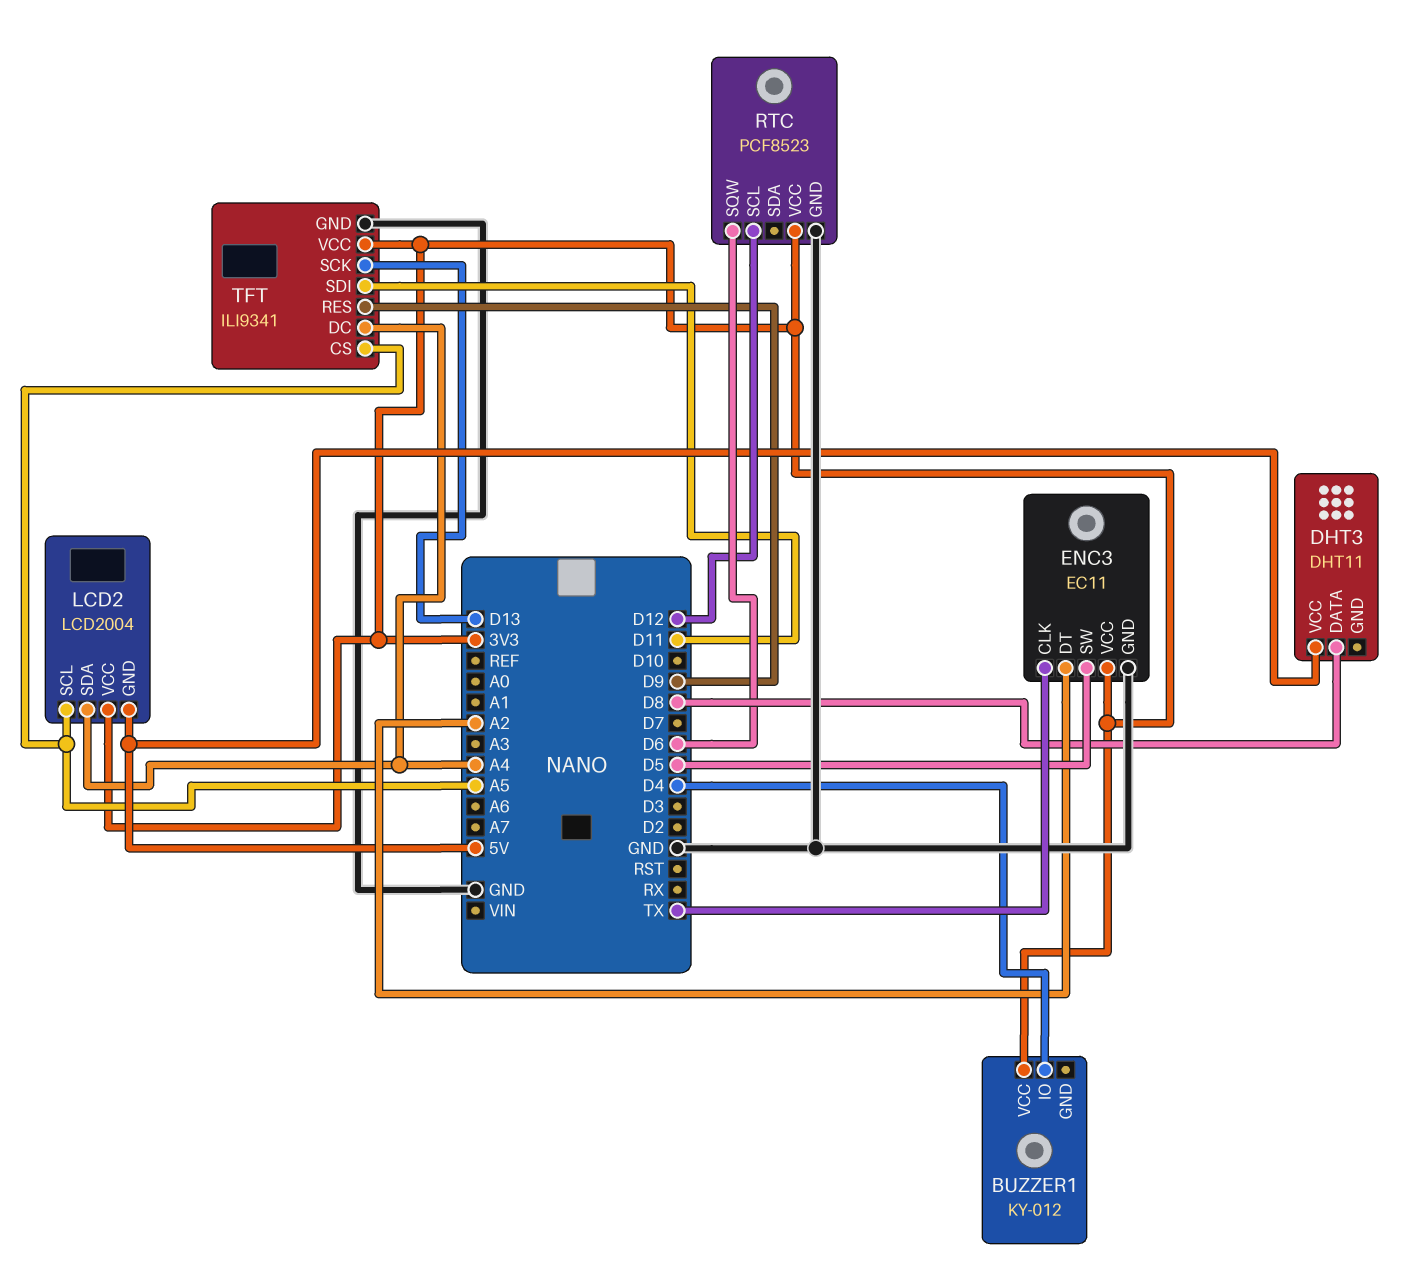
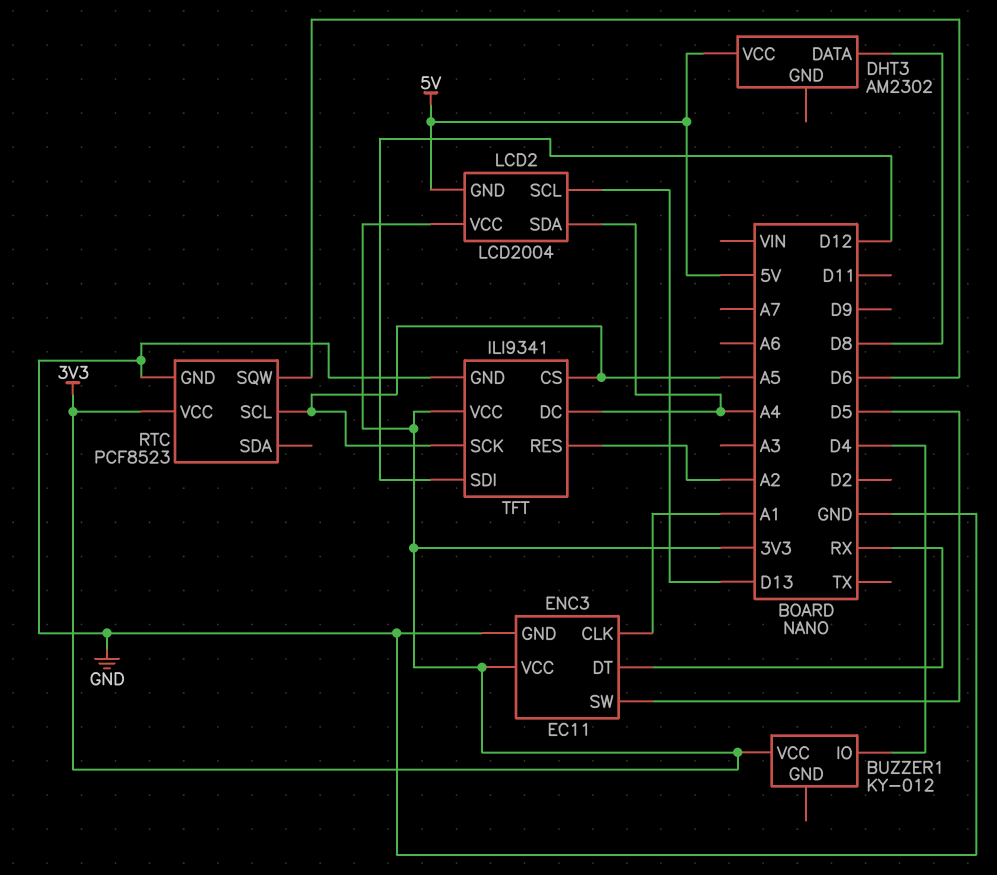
DHT3: DHT11 -> AM2302
ENC3 pin CLK: TX -> A1
ENC3 pin DT: A2 -> RX
LCD2 pin SCL: A5 -> D13
RTC pin SCL: D12 -> A5
TFT pin RES: D9 -> A2
TFT pin SCK: D13 -> A5
TFT pin SDI: D11 -> D12

